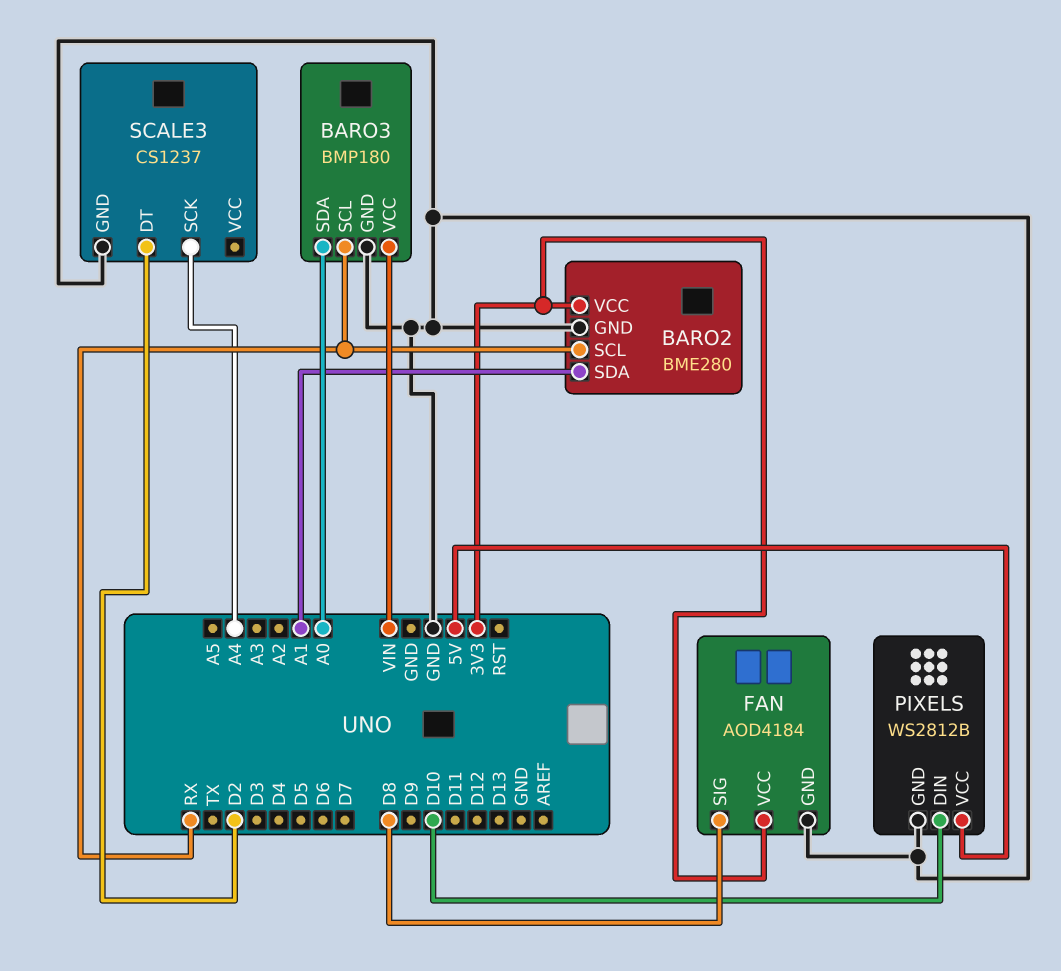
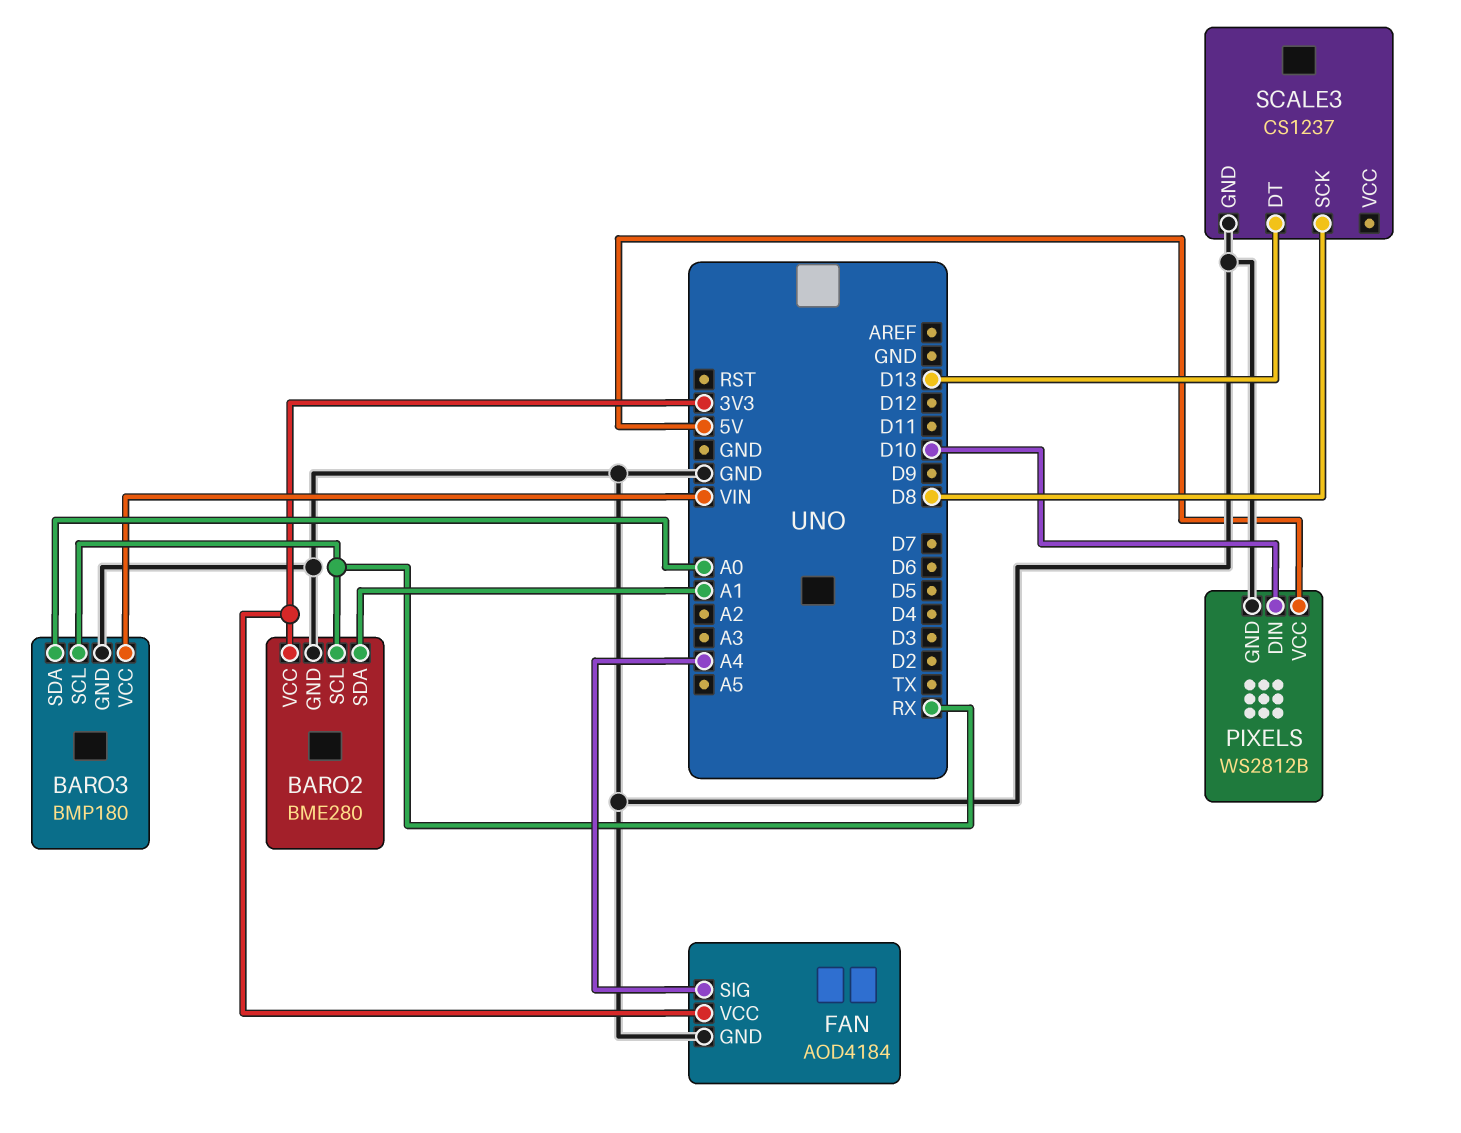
FAN pin SIG: D8 -> A4
SCALE3 pin DT: D2 -> D13
SCALE3 pin SCK: A4 -> D8

